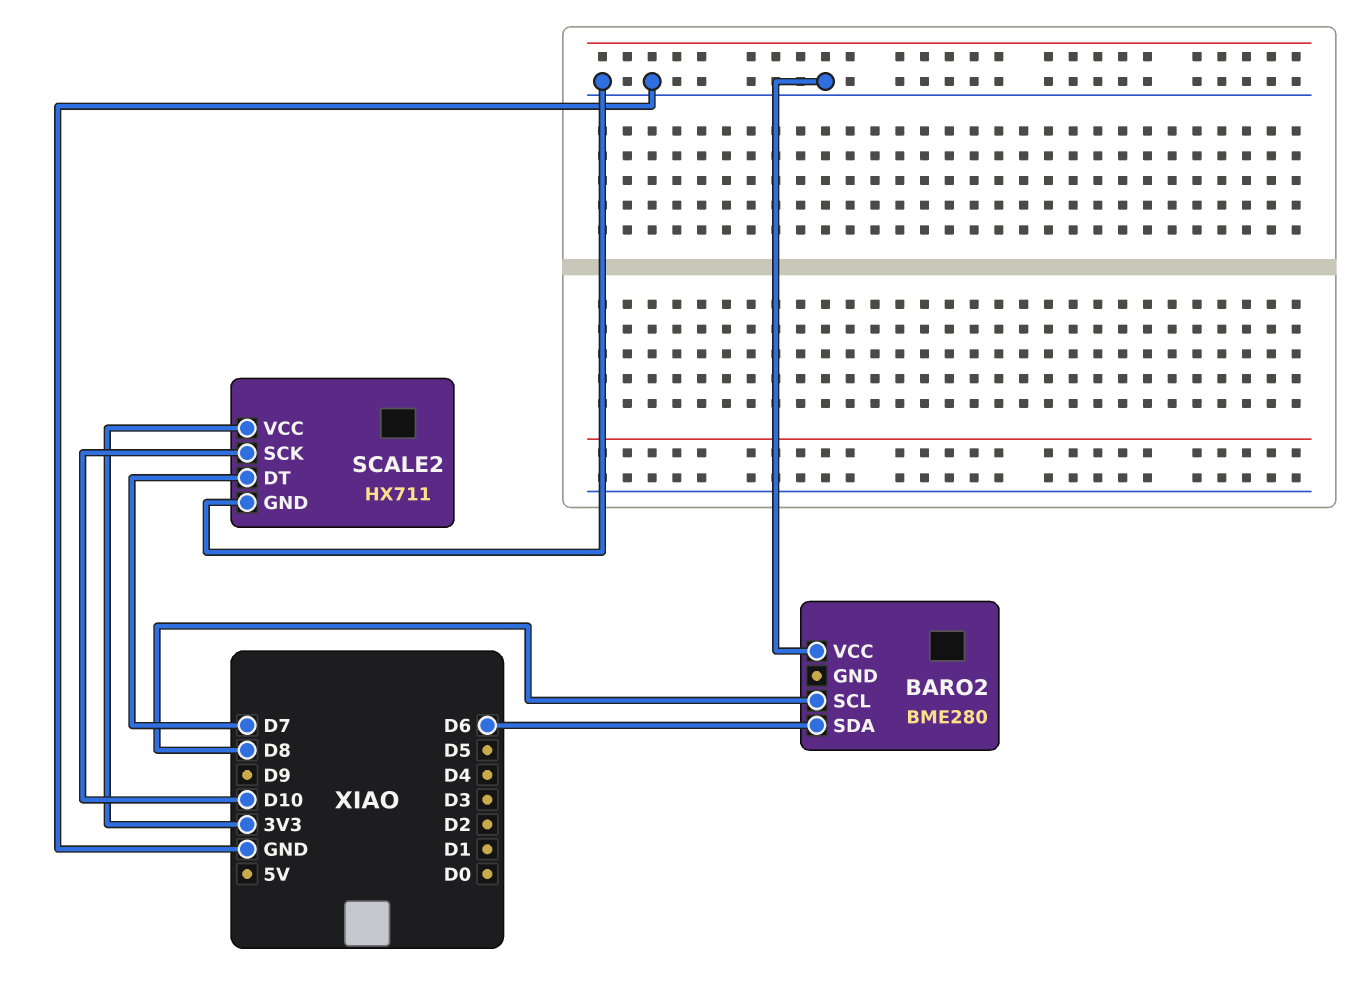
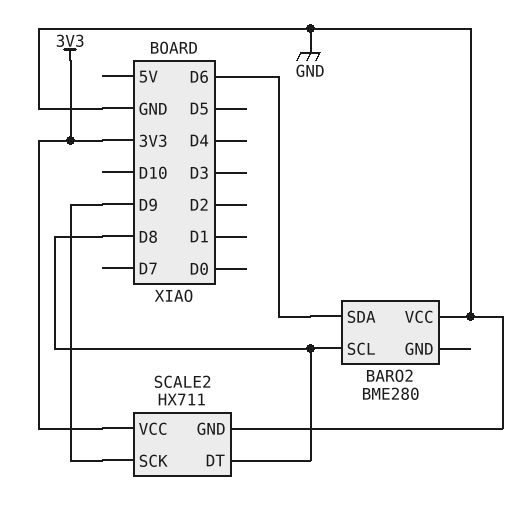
SCALE2 pin DT: D7 -> D8
SCALE2 pin SCK: D10 -> D9

